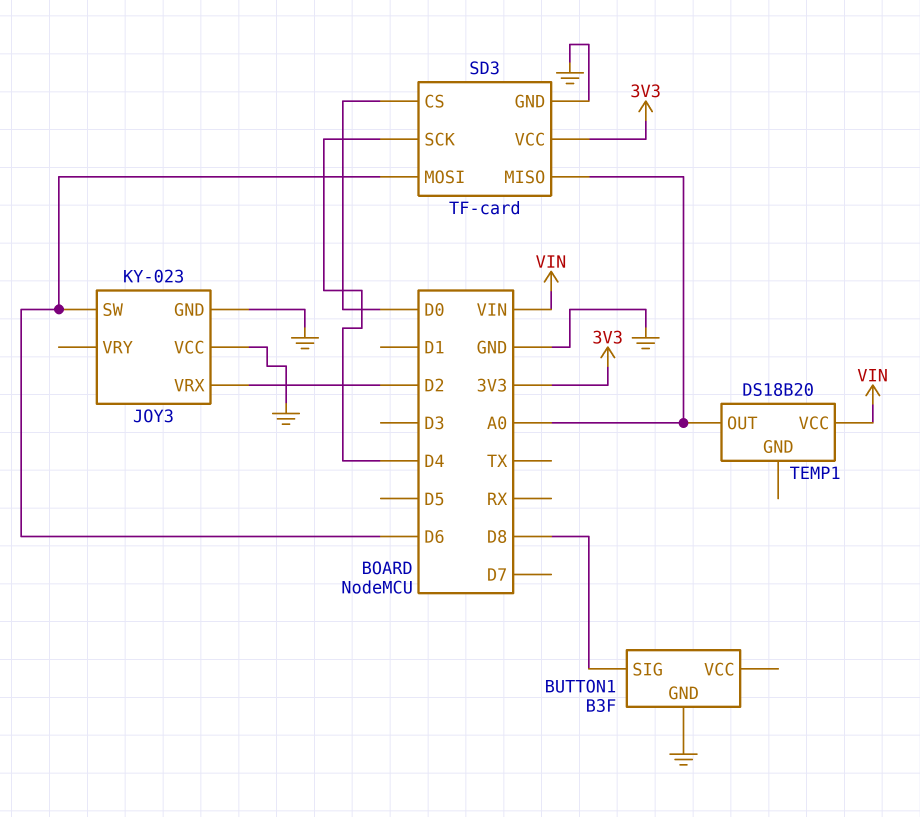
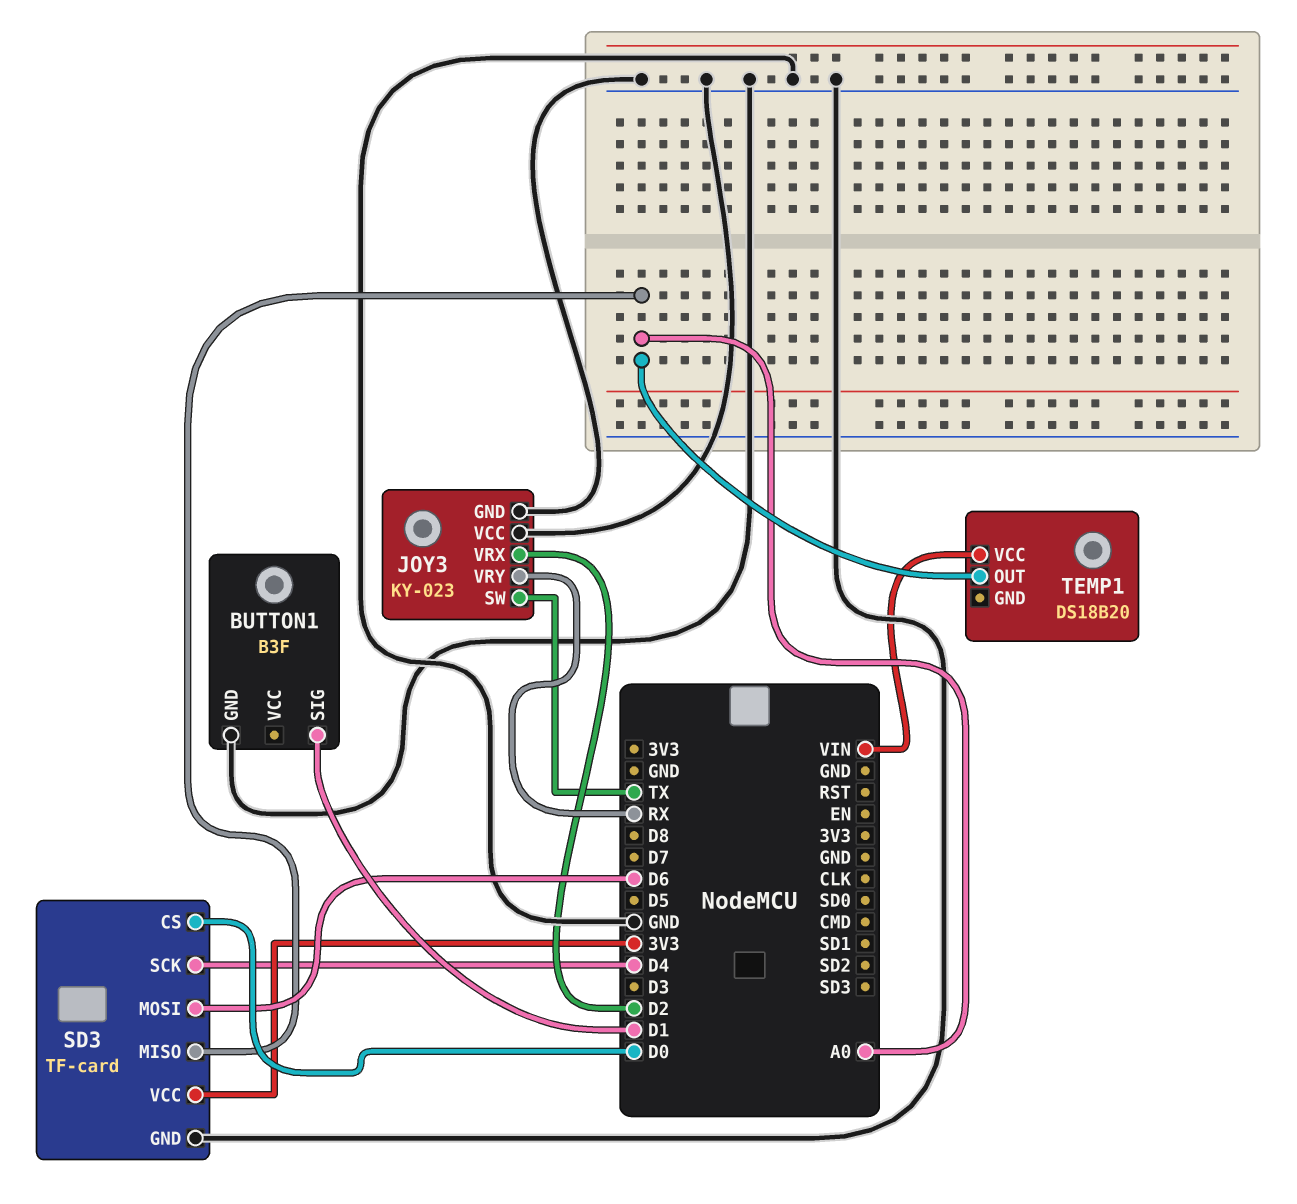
BUTTON1 pin SIG: D8 -> D1
JOY3 pin SW: D6 -> TX
JOY3 pin VRY: none -> RX

